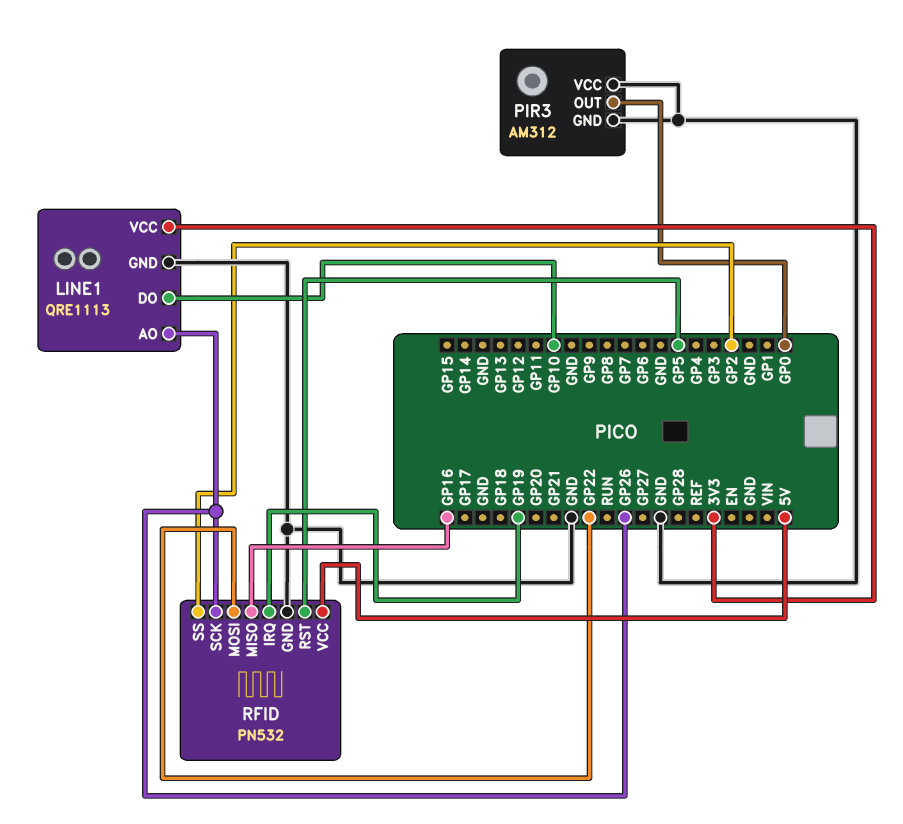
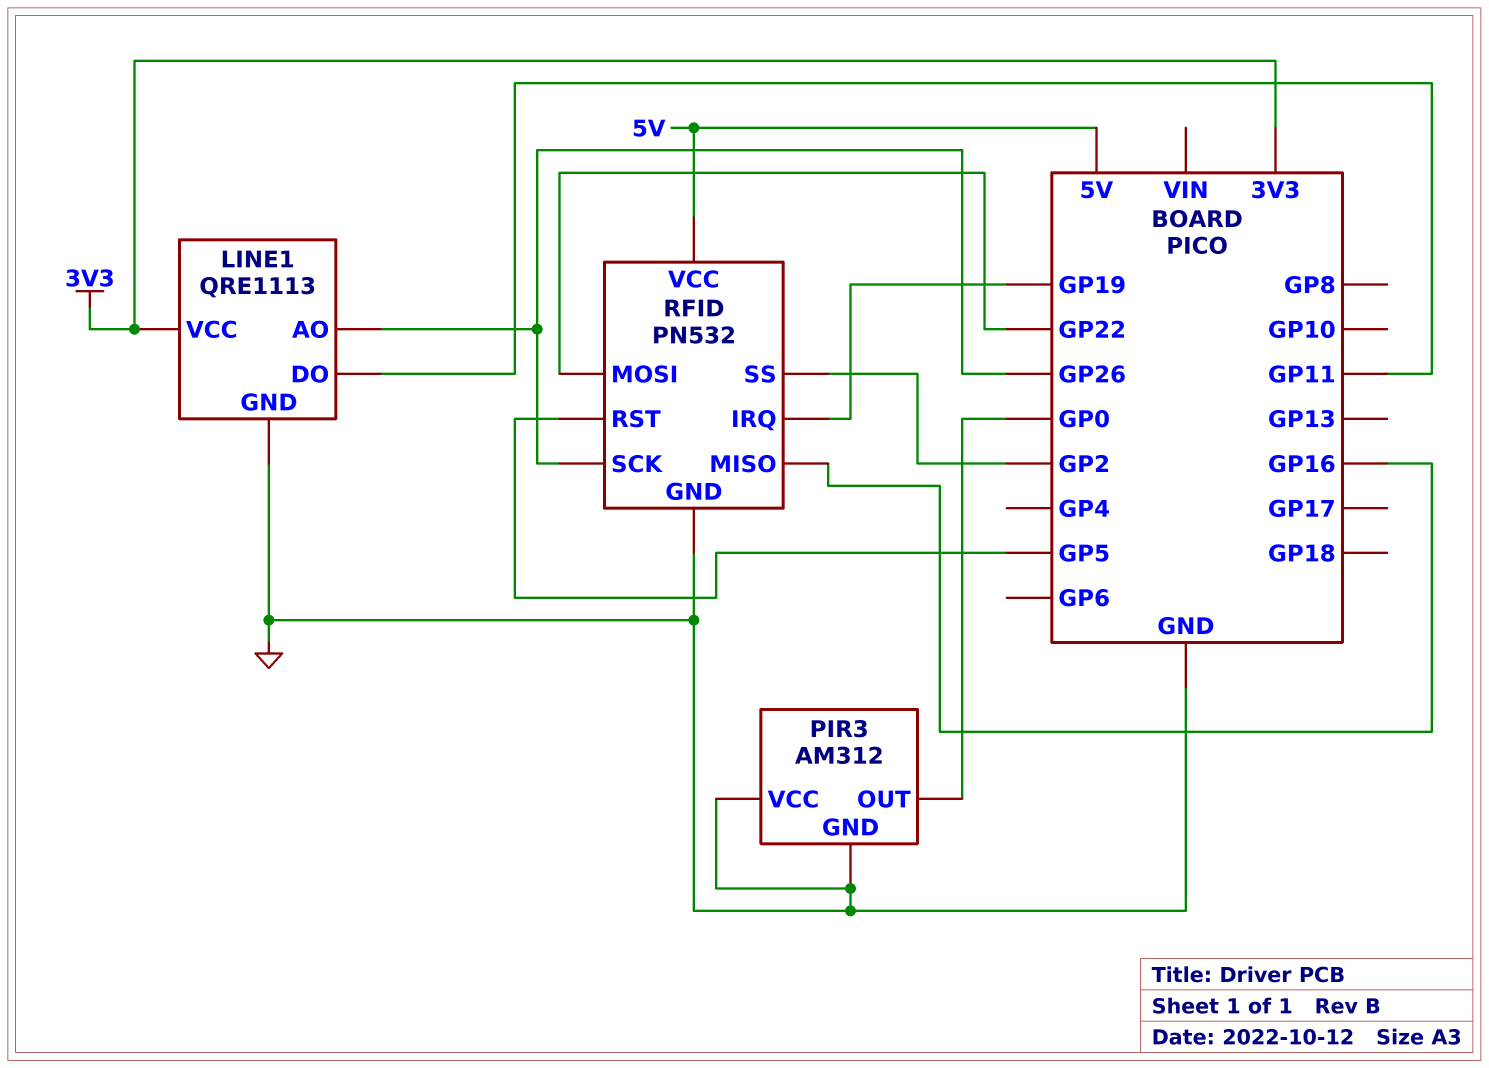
LINE1 pin DO: GP10 -> GP11

